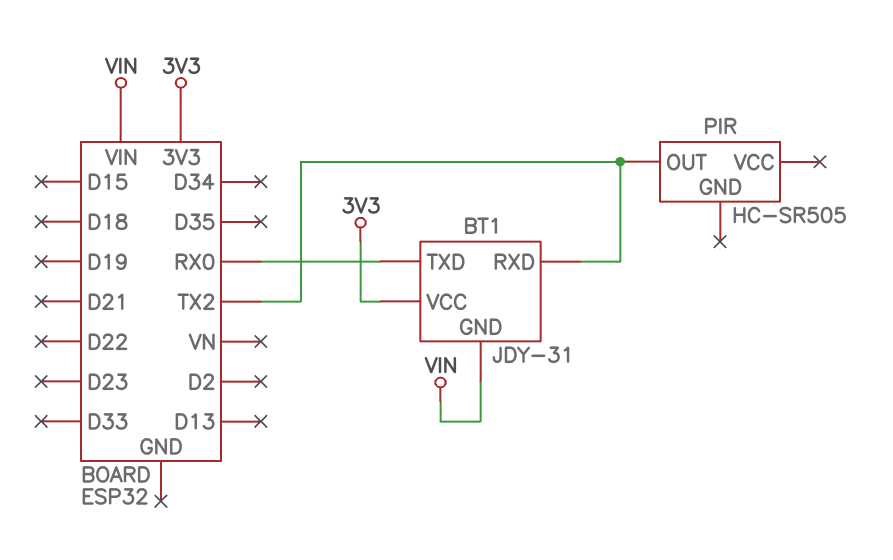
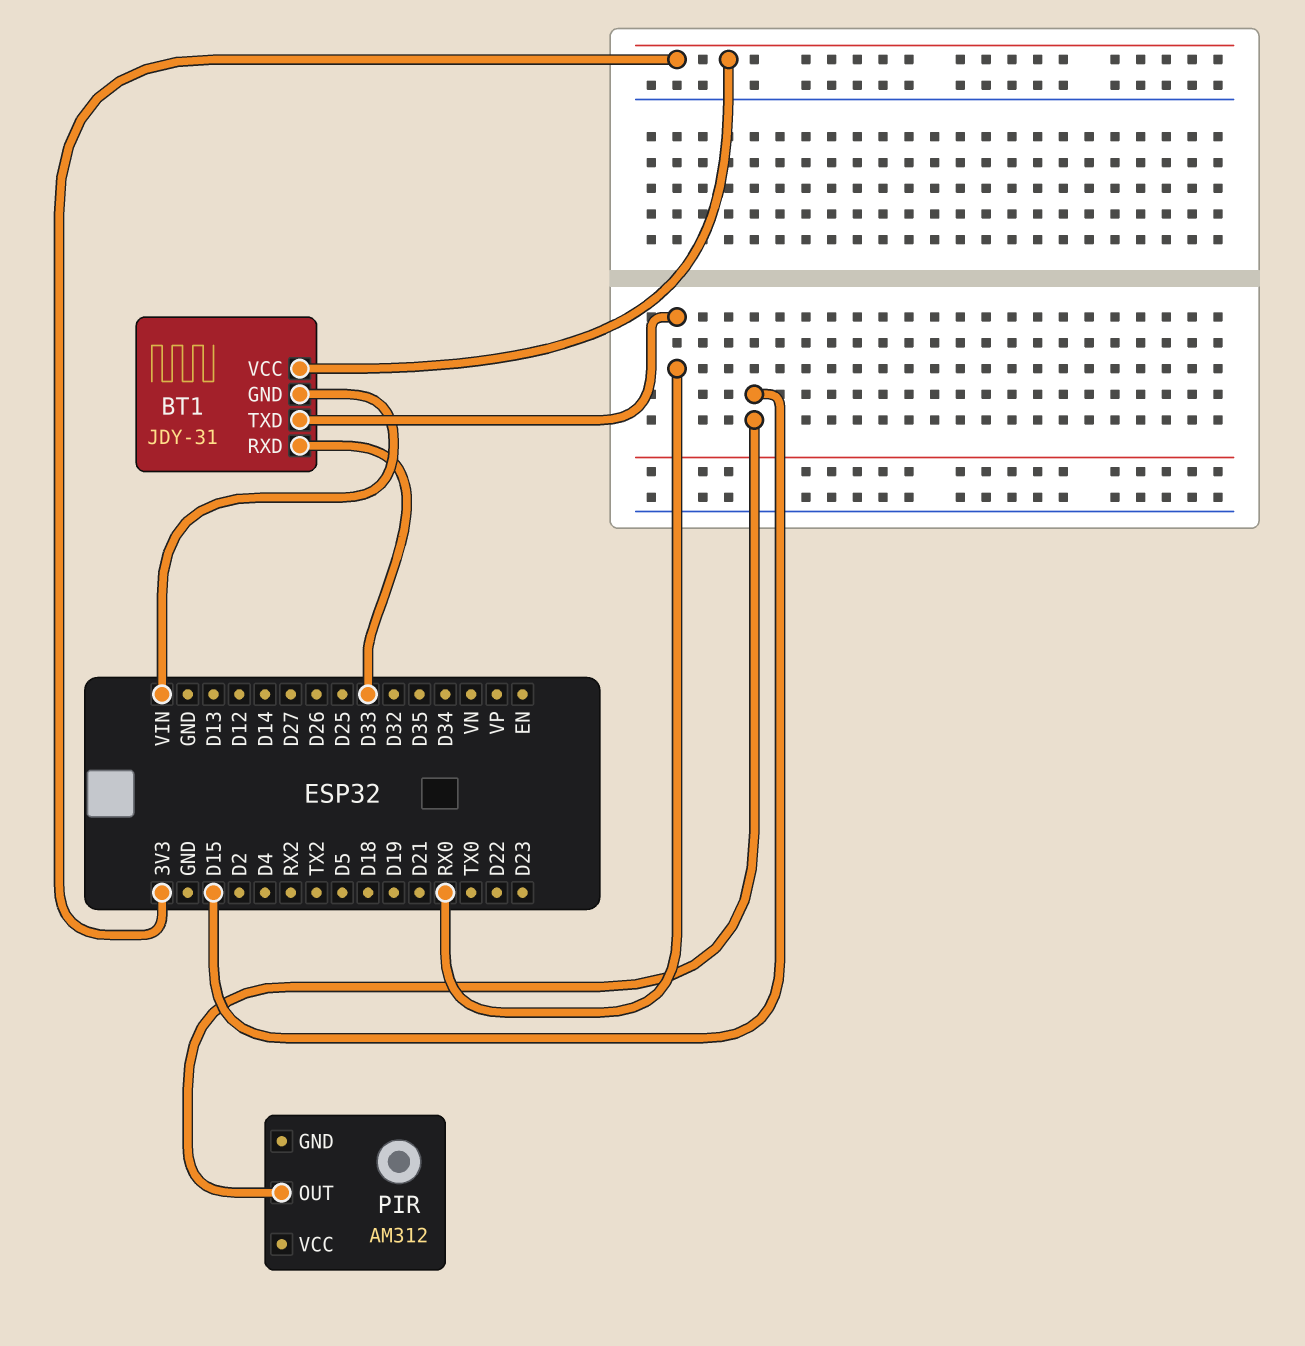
BT1 pin RXD: TX2 -> D33
PIR: HC-SR505 -> AM312
PIR pin OUT: TX2 -> D15

